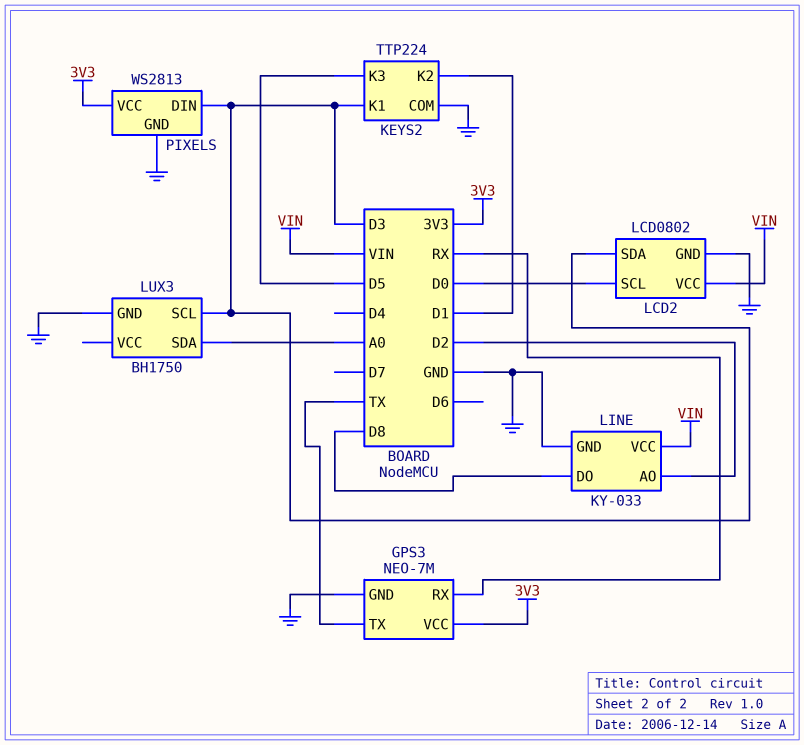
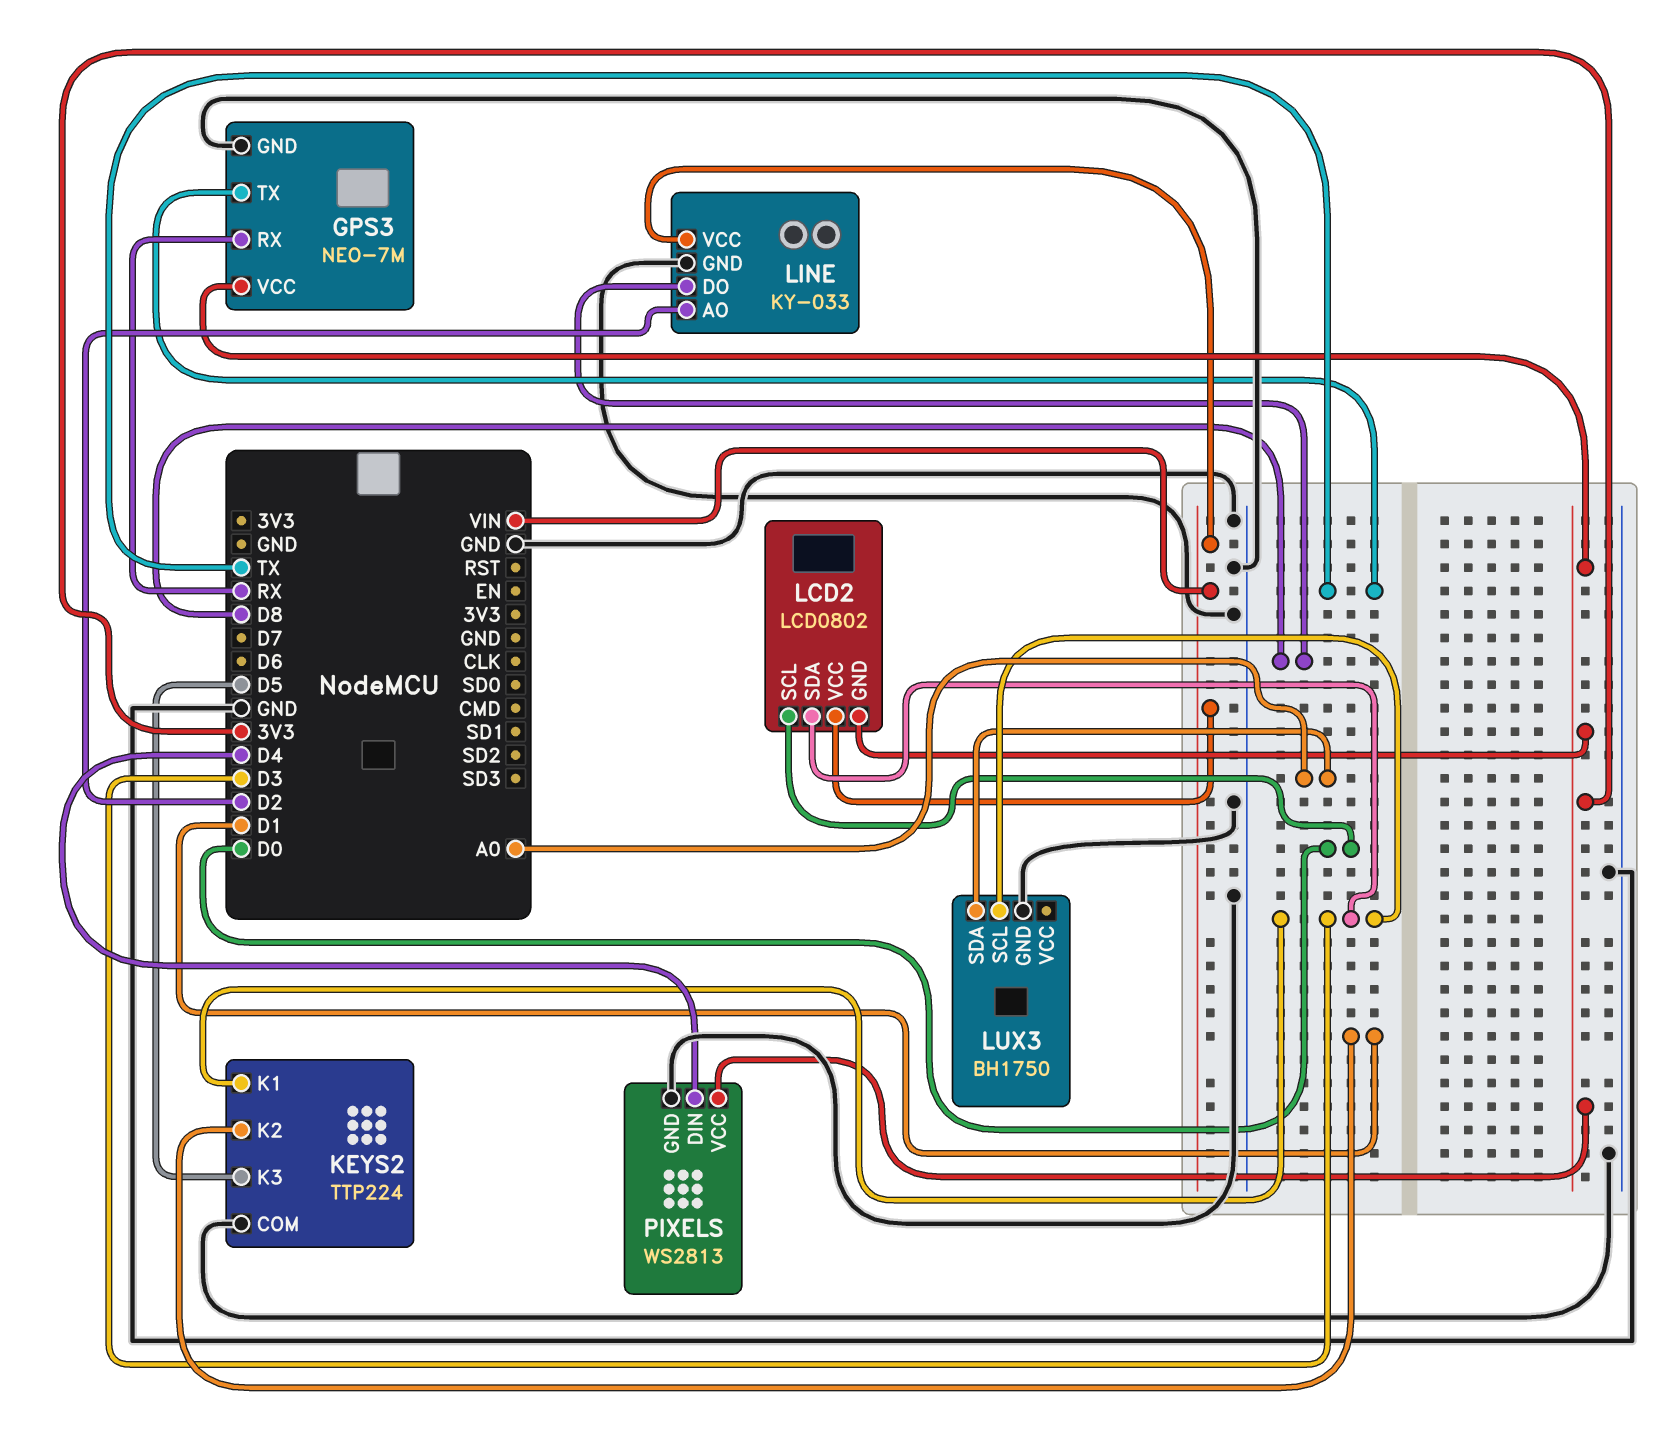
LCD2 pin GND: GND -> 3V3
PIXELS pin DIN: D3 -> D4

